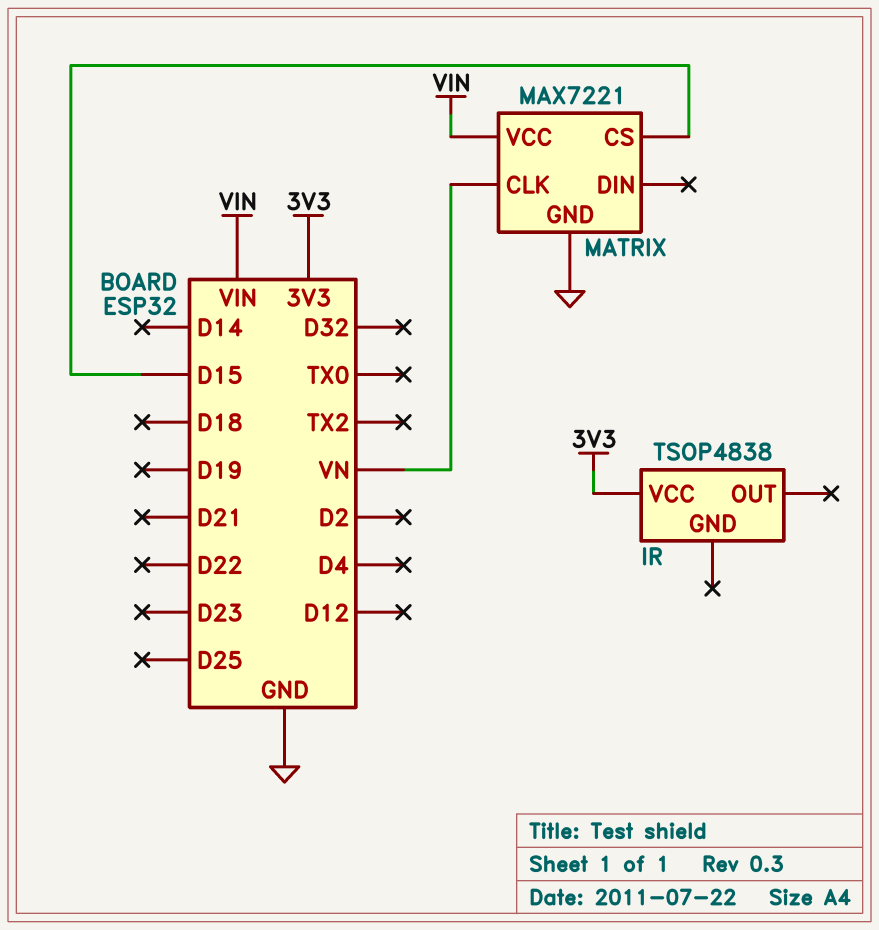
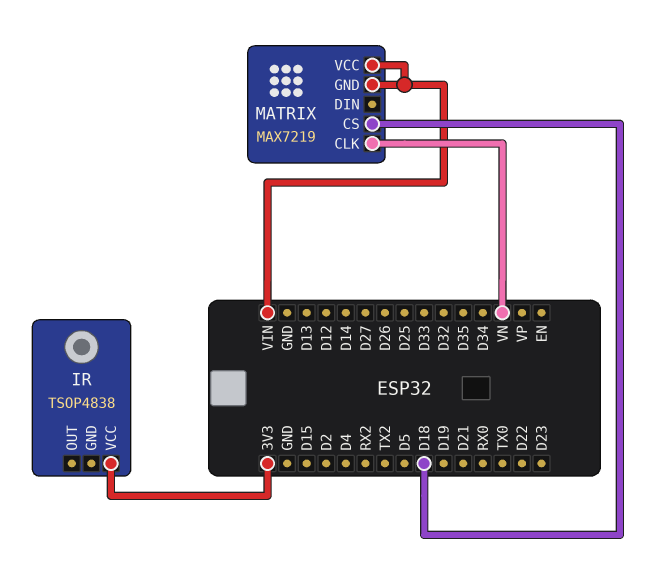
MATRIX: MAX7221 -> MAX7219
MATRIX pin CS: D15 -> D18
MATRIX pin GND: GND -> VIN

